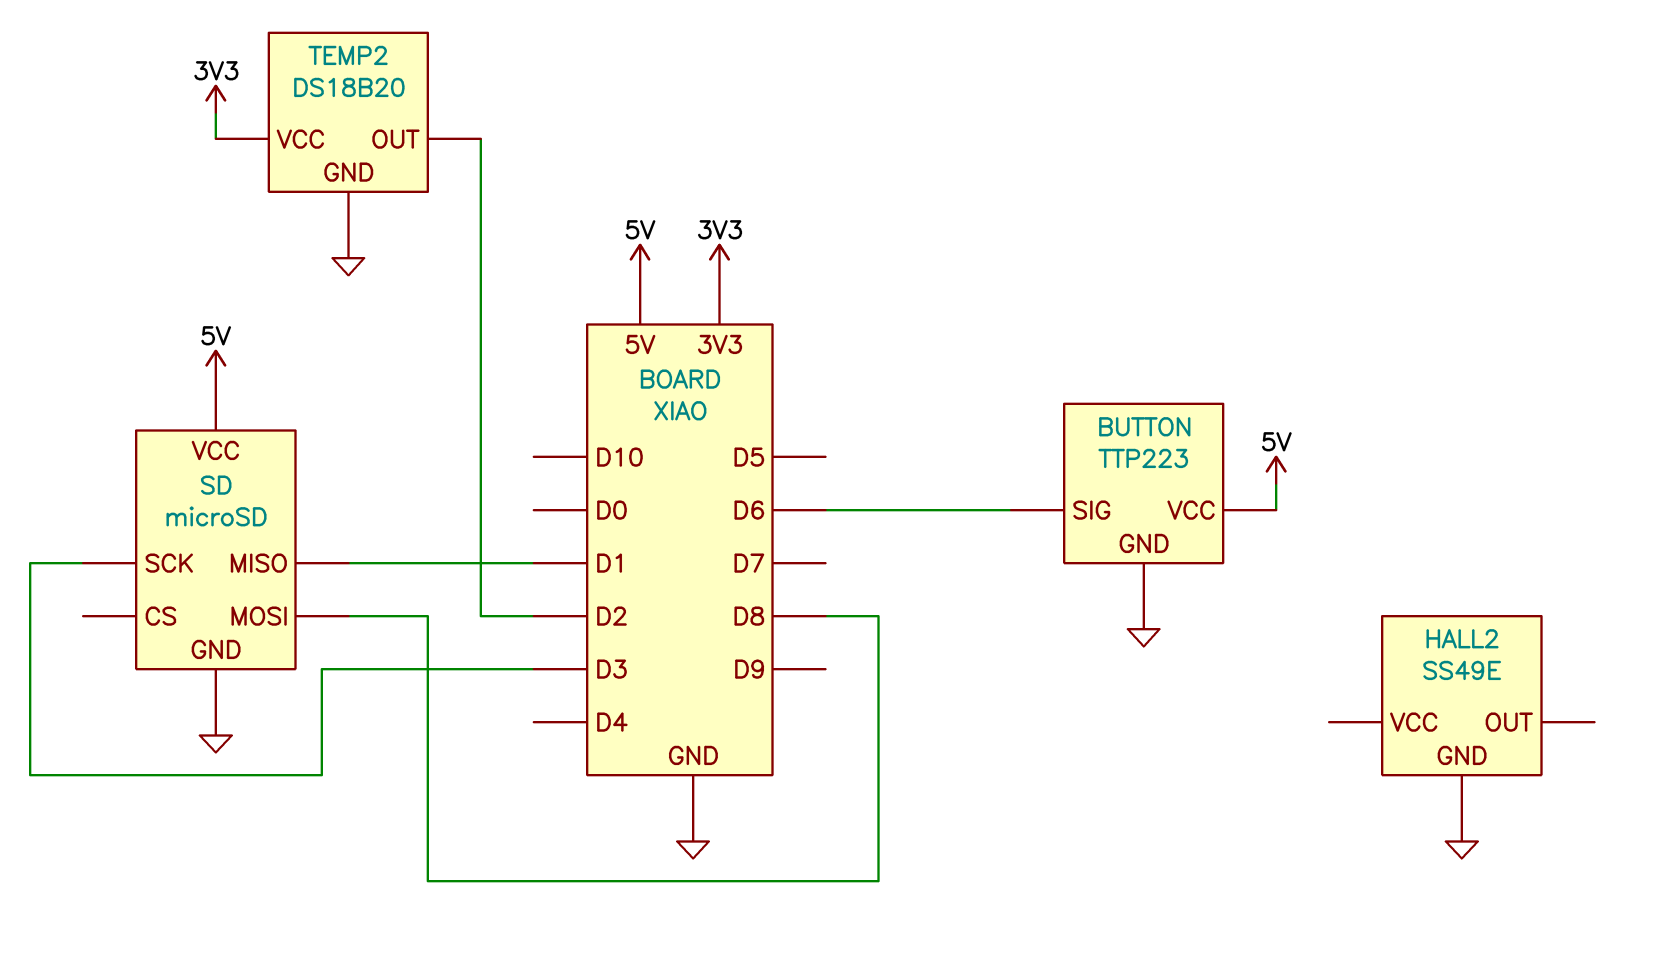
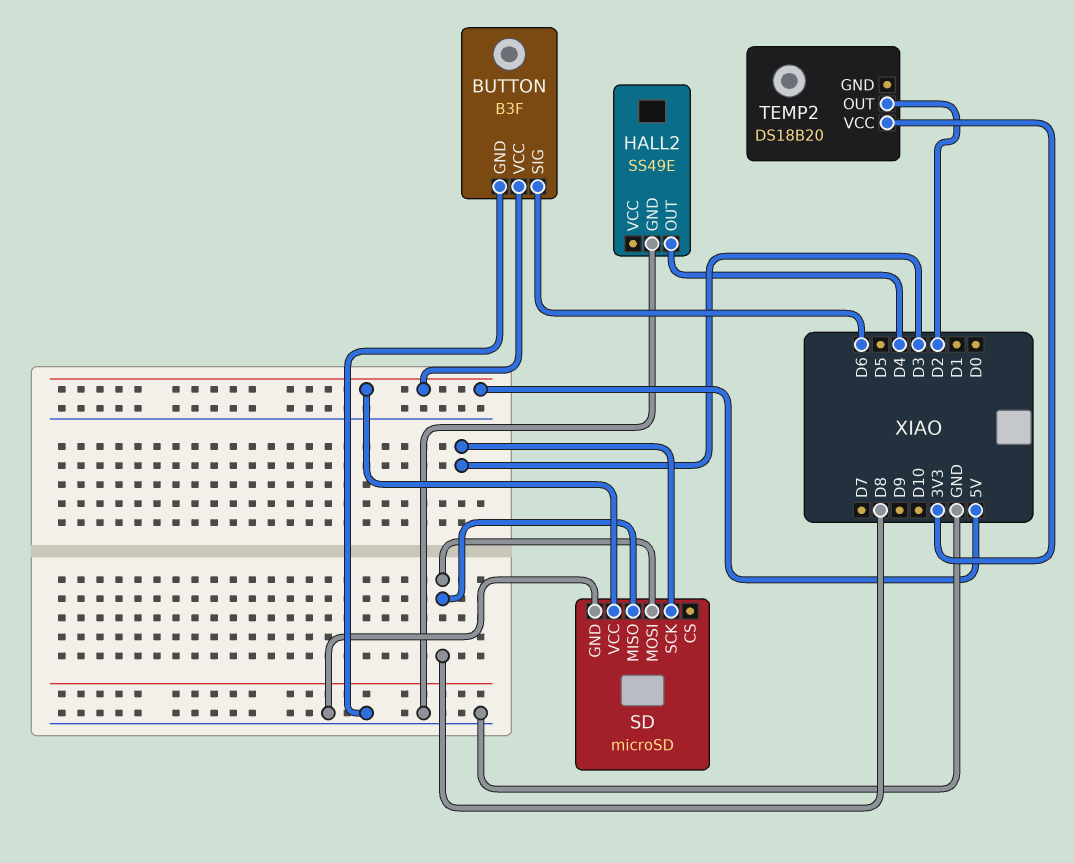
BUTTON: TTP223 -> B3F
HALL2 pin OUT: none -> D4
SD pin MISO: D1 -> D8
TEMP2 pin GND: GND -> none

